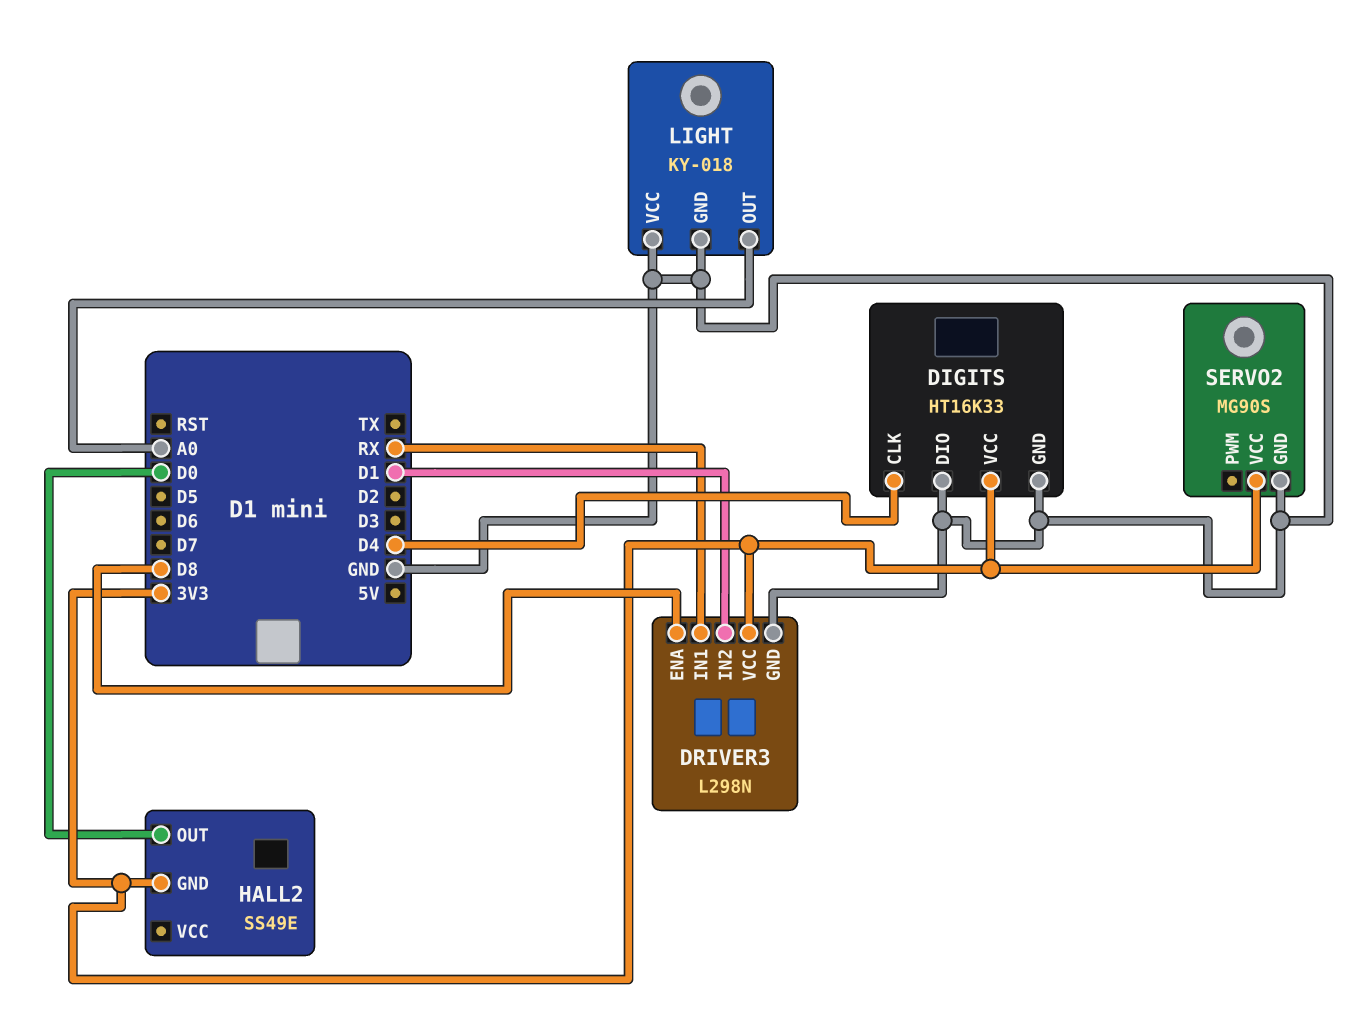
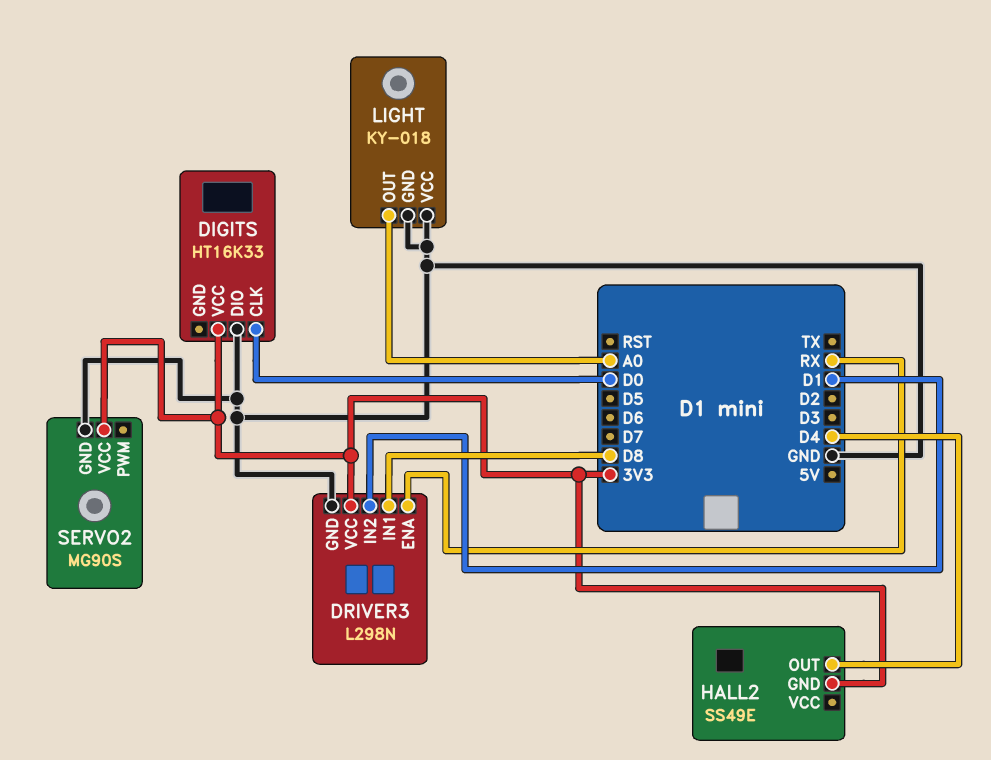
DIGITS pin CLK: D4 -> D0
DIGITS pin GND: GND -> none
DRIVER3 pin ENA: D8 -> RX
DRIVER3 pin IN1: RX -> D8
HALL2 pin OUT: D0 -> D4

